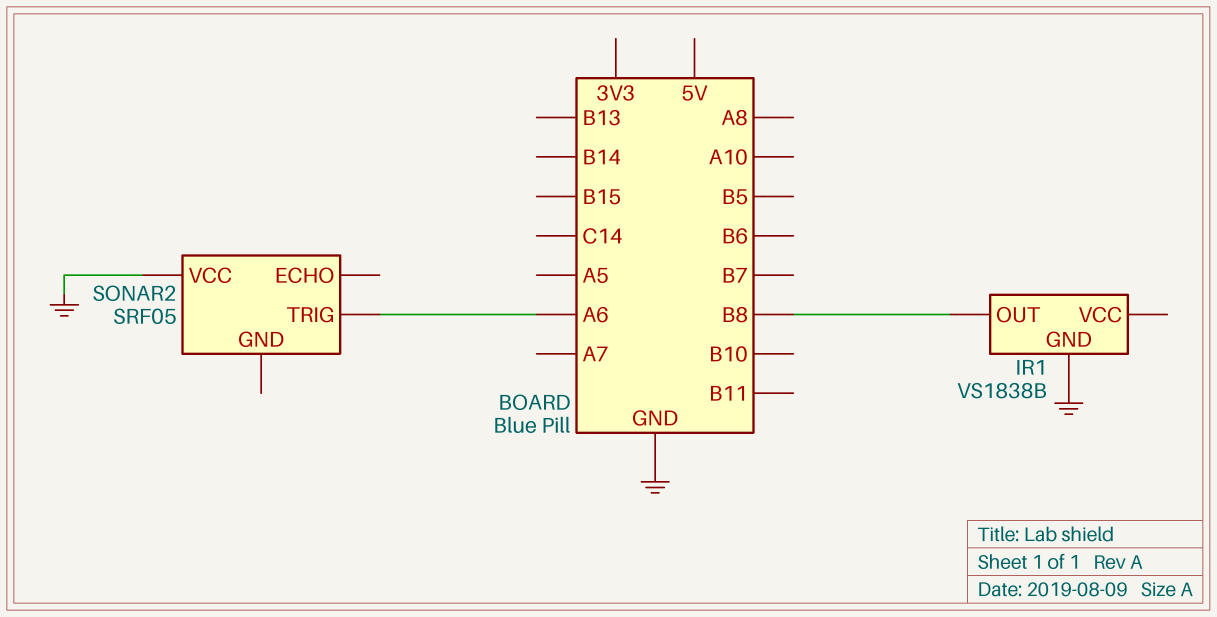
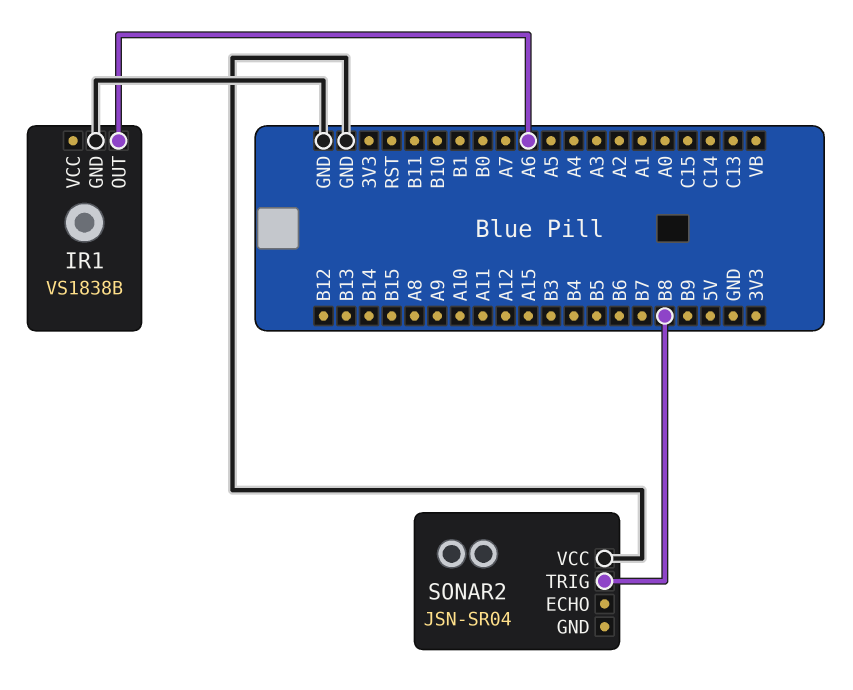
IR1 pin OUT: B8 -> A6
SONAR2: SRF05 -> JSN-SR04
SONAR2 pin TRIG: A6 -> B8

